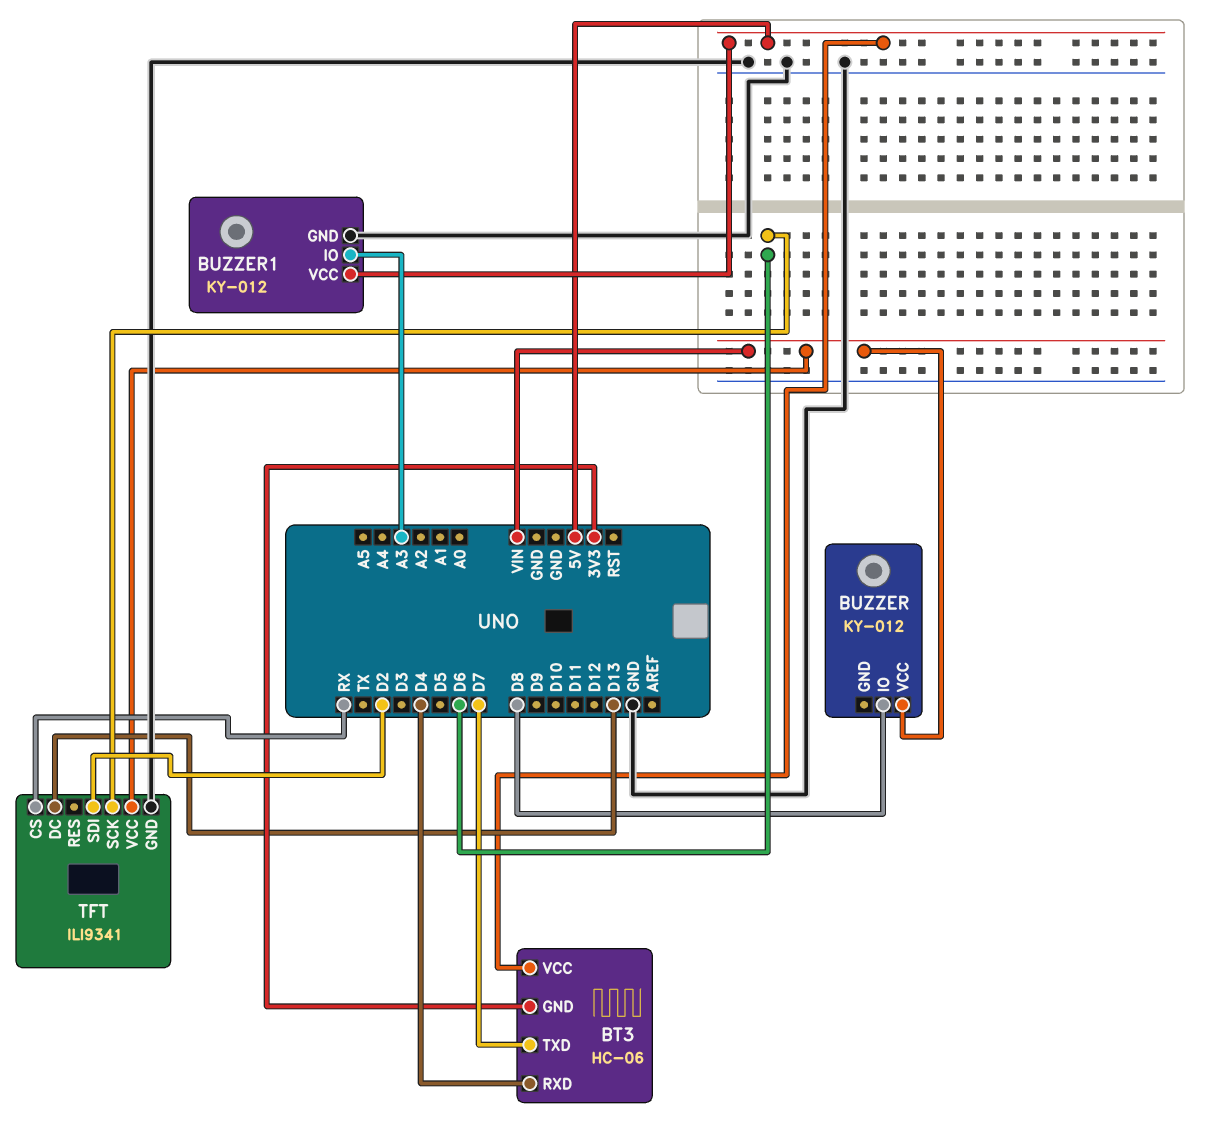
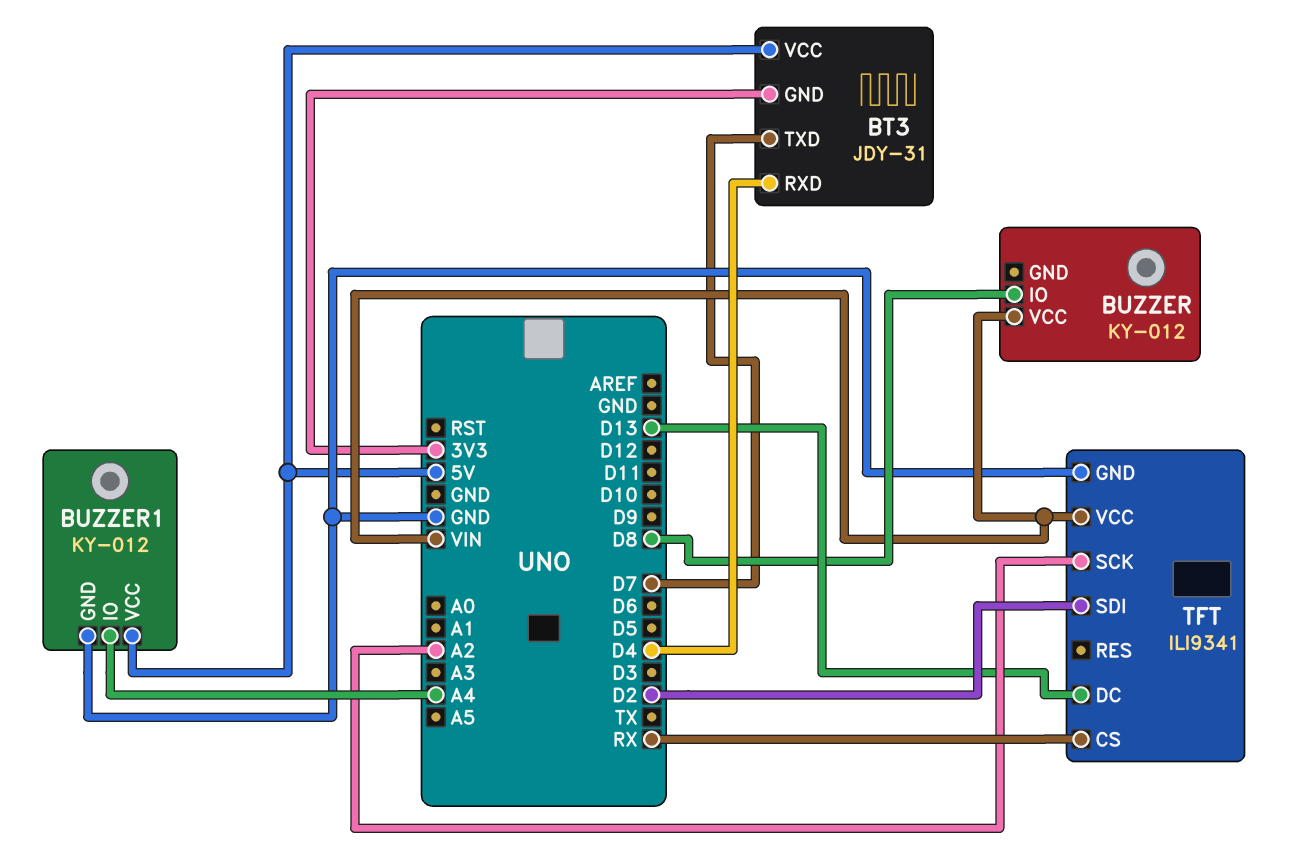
BT3: HC-06 -> JDY-31
BUZZER1 pin IO: A3 -> A4
TFT pin SCK: D6 -> A2

